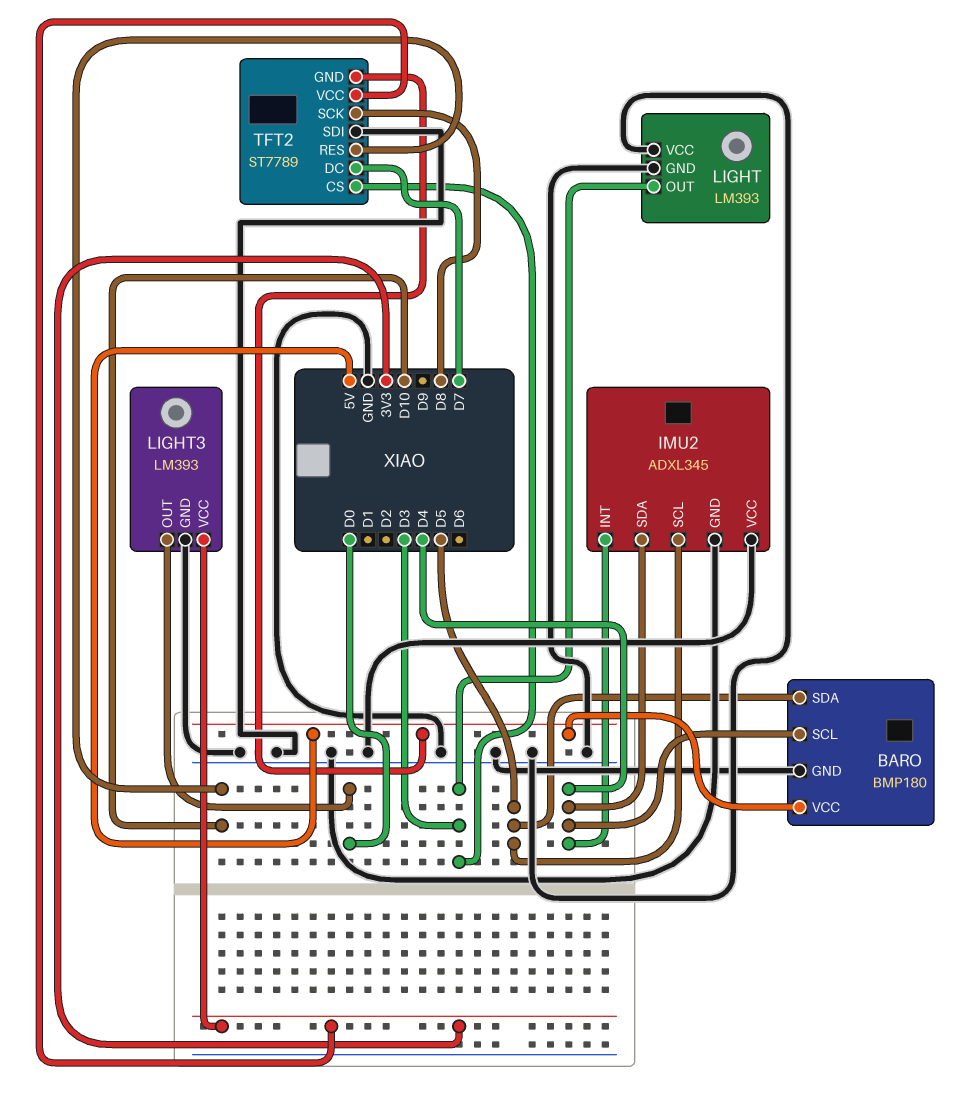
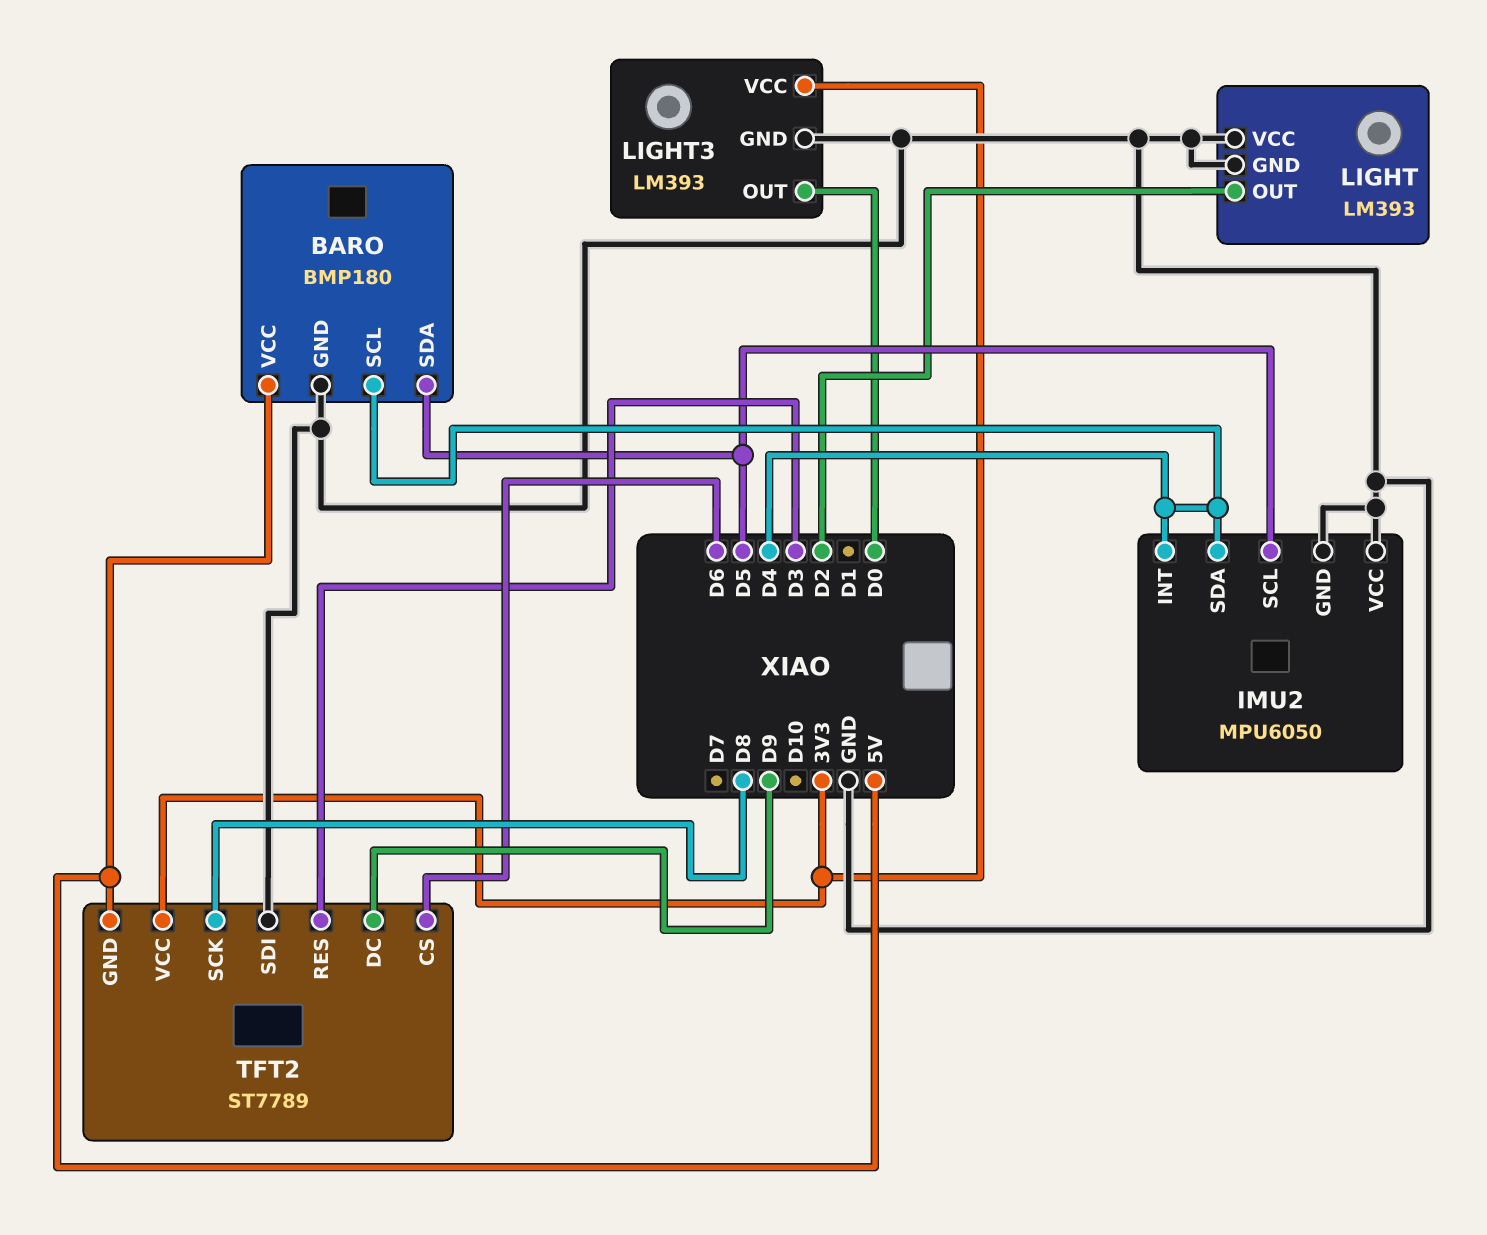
IMU2: ADXL345 -> MPU6050
LIGHT pin OUT: D3 -> D2
TFT2 pin CS: D3 -> D6
TFT2 pin DC: D7 -> D9
TFT2 pin RES: D10 -> D3

